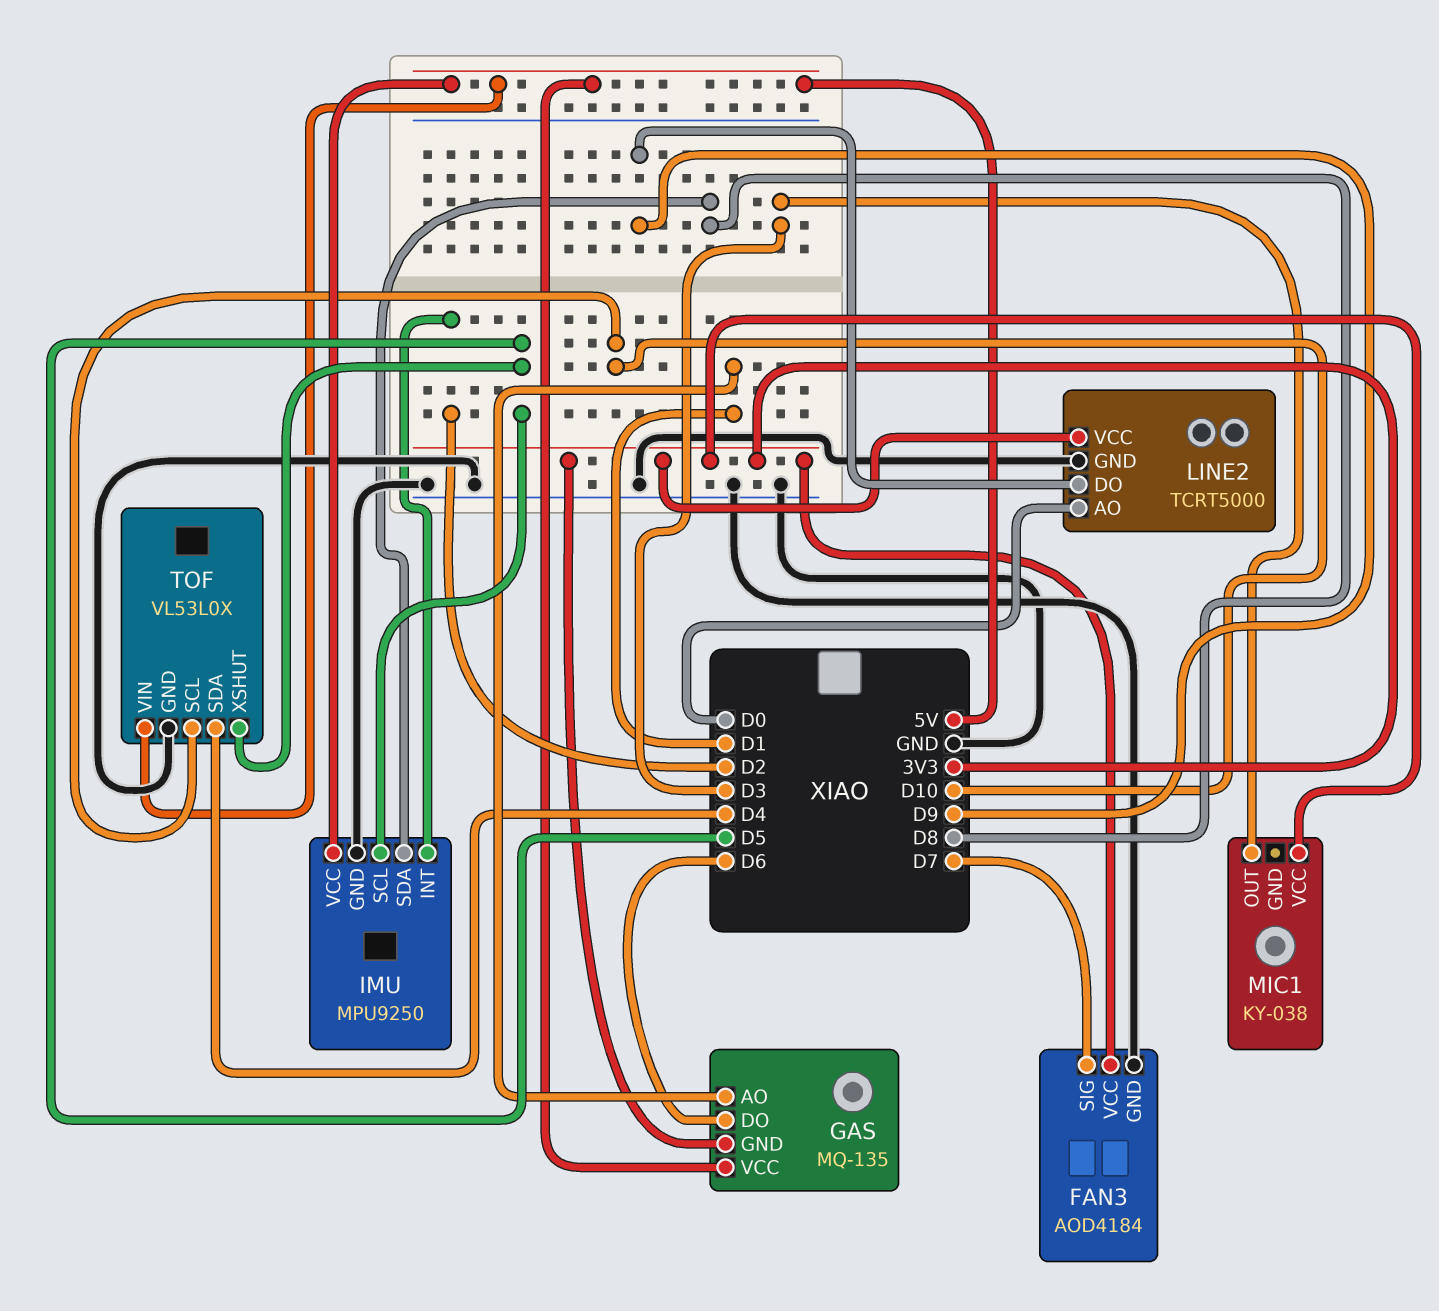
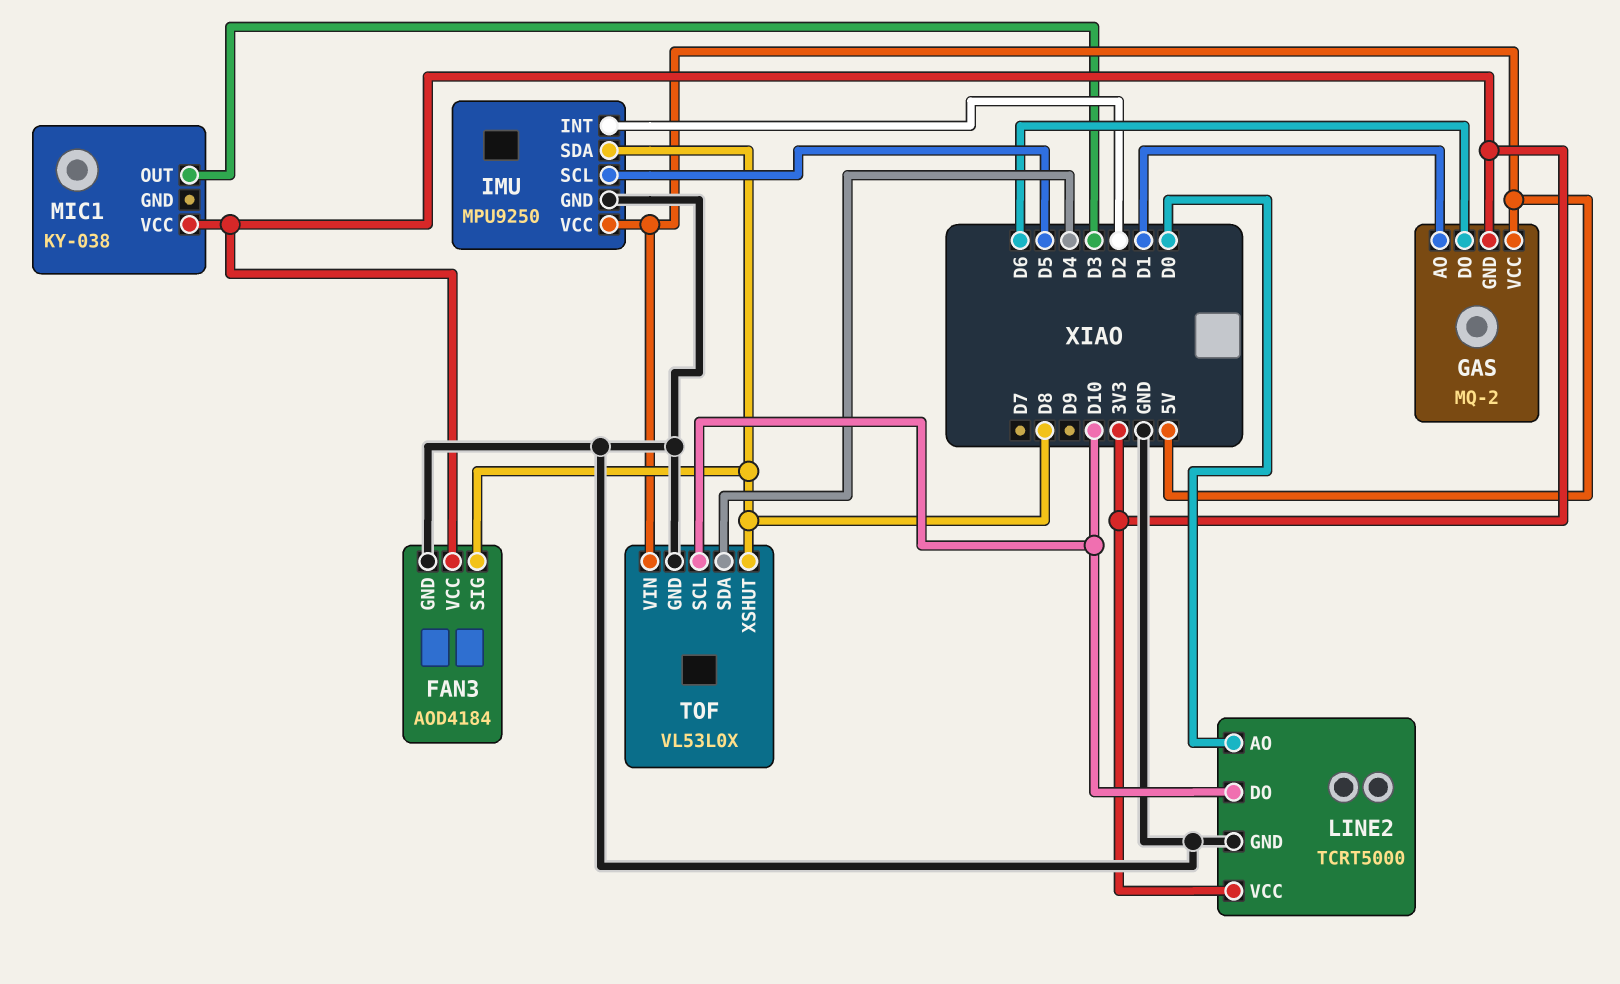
FAN3 pin SIG: D7 -> D8
GAS: MQ-135 -> MQ-2
LINE2 pin DO: D9 -> D10
TOF pin XSHUT: D5 -> D8

